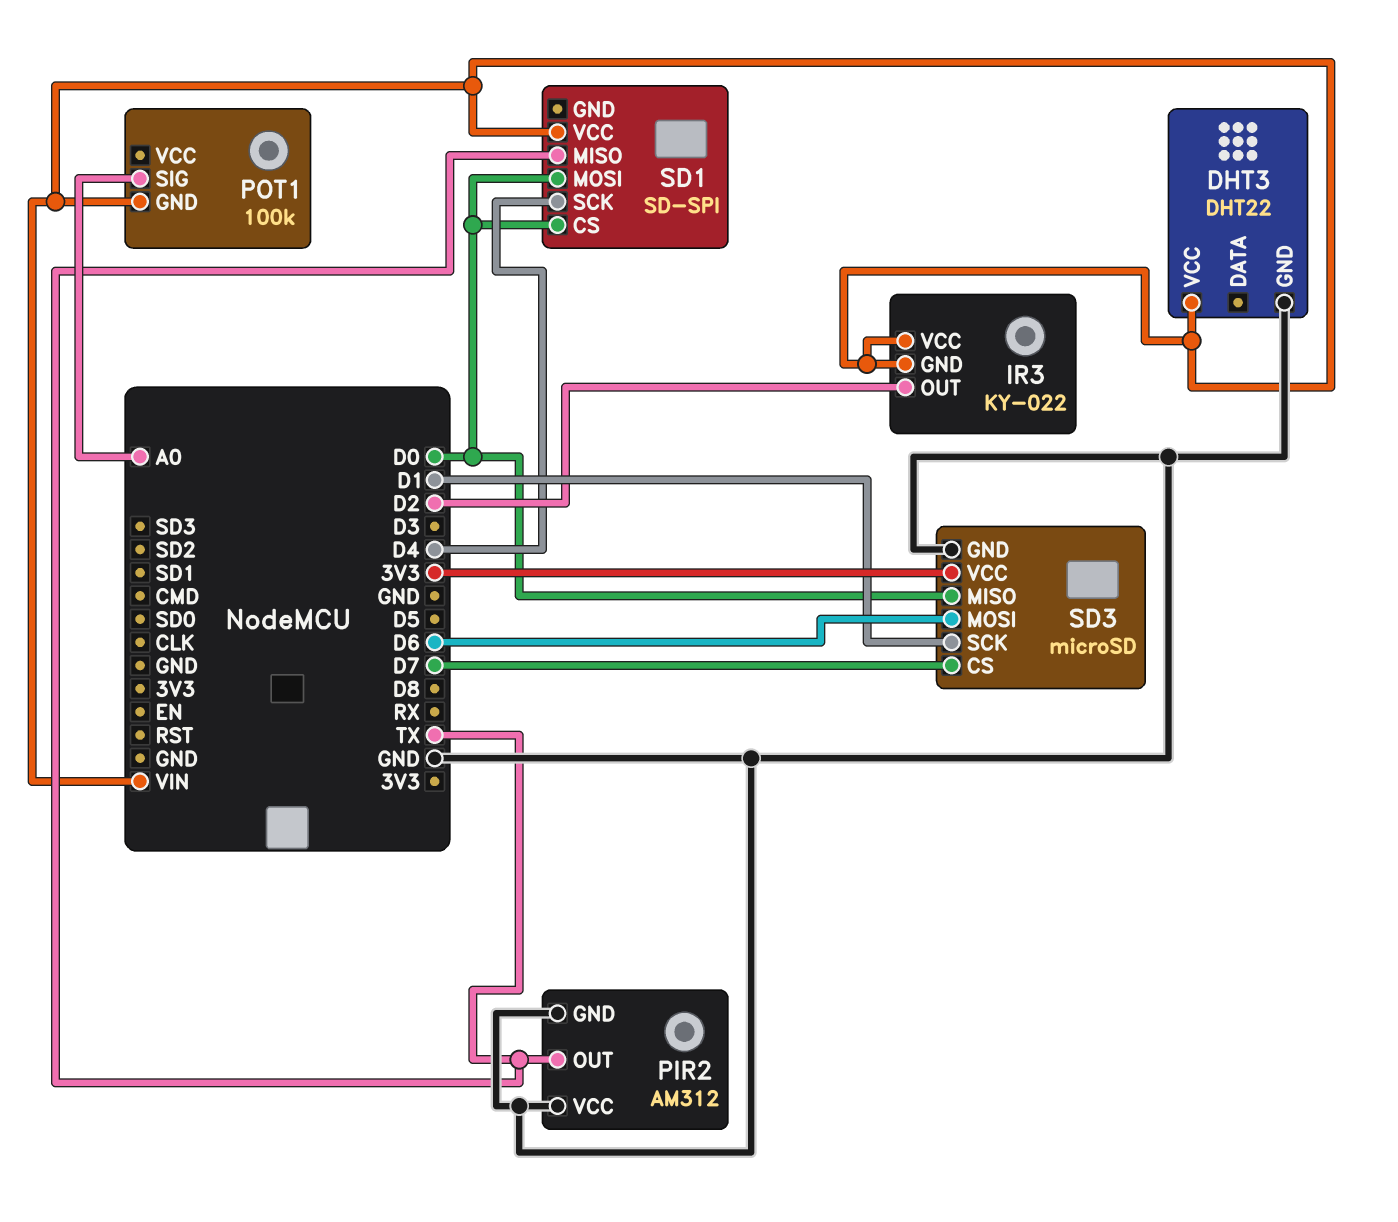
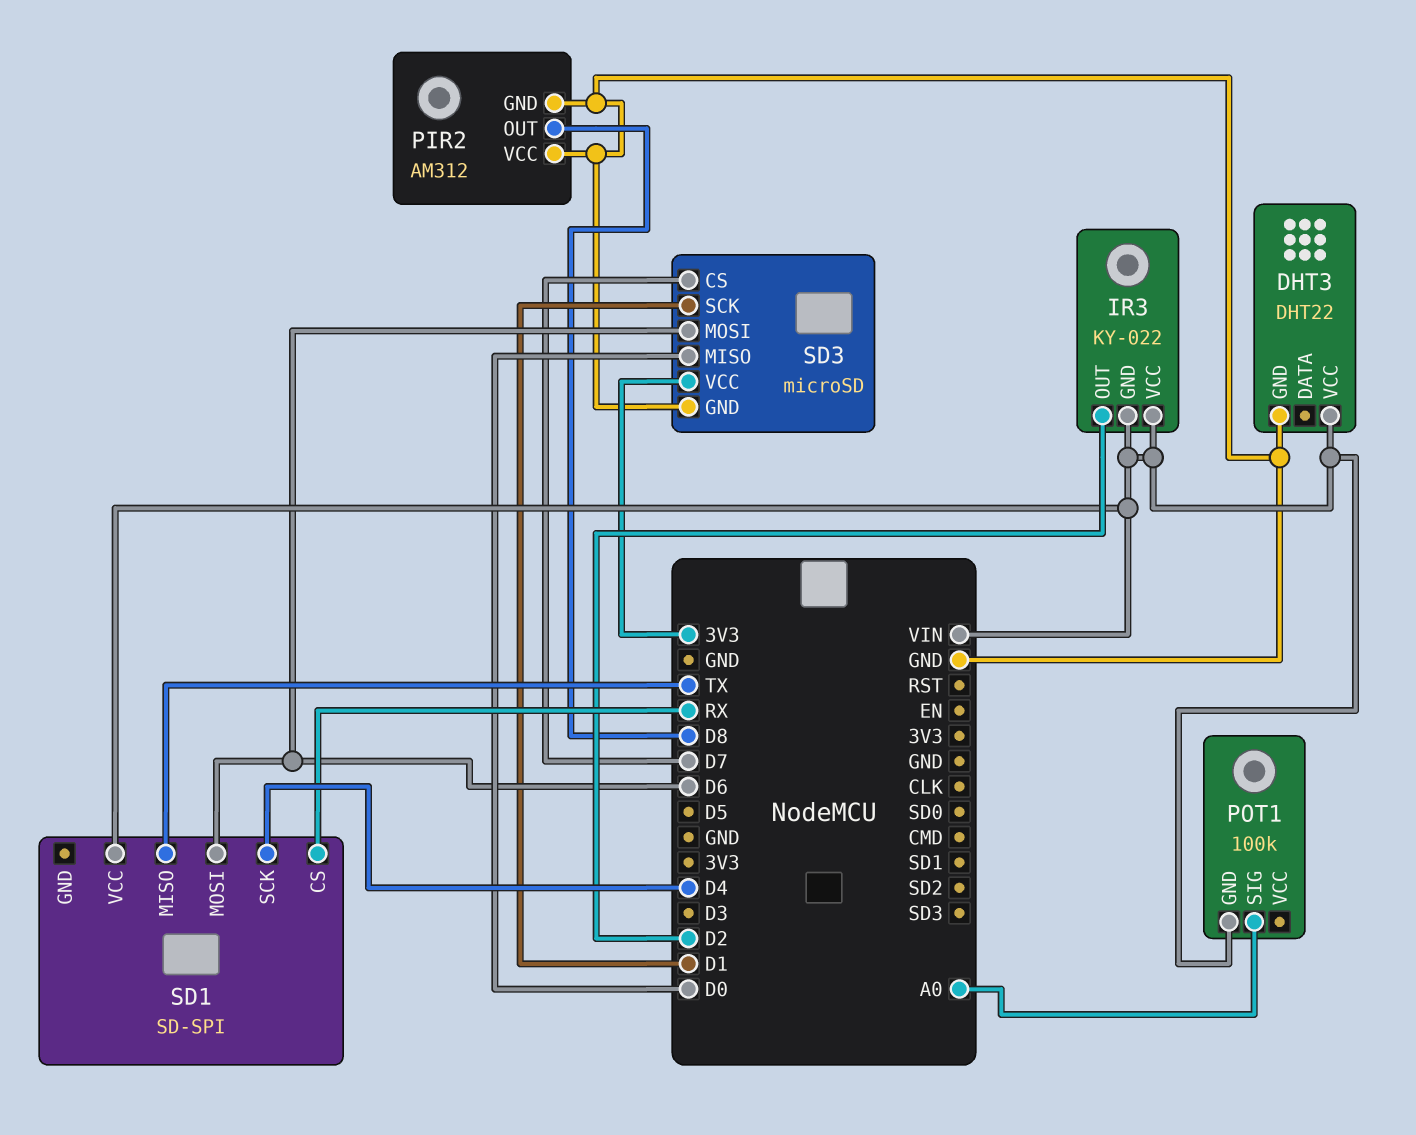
PIR2 pin OUT: TX -> D8
SD1 pin CS: D0 -> RX
SD1 pin MOSI: D0 -> D6

